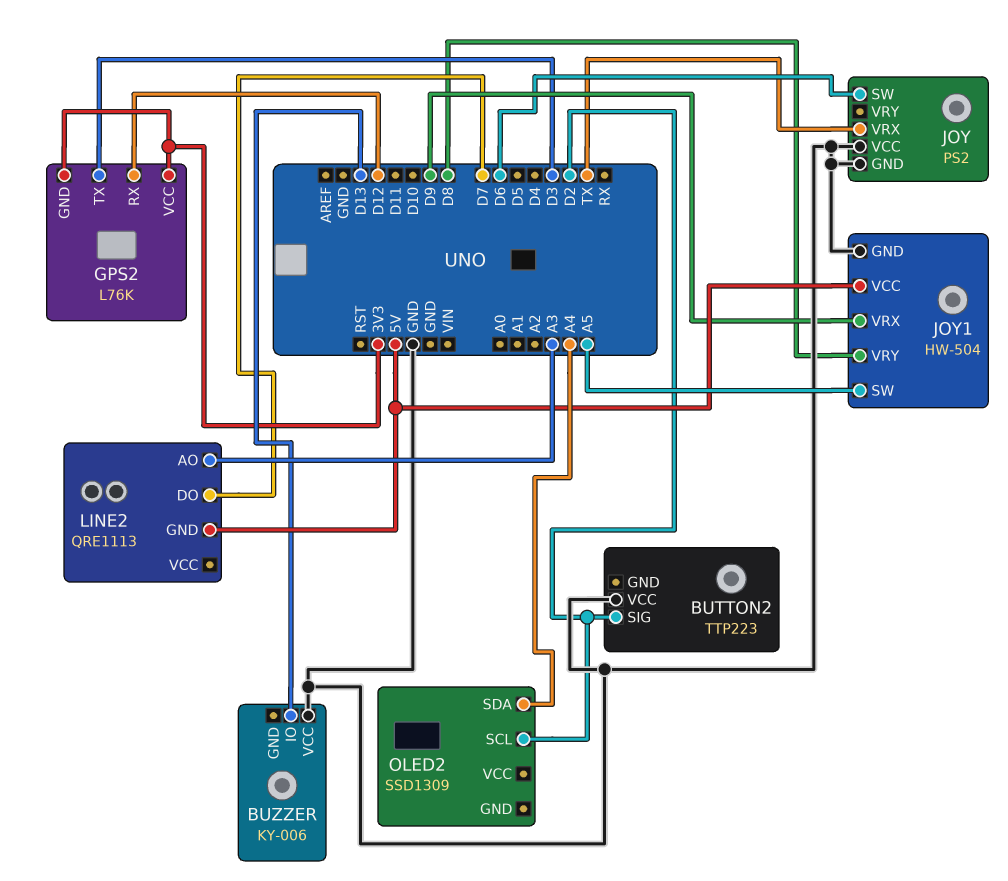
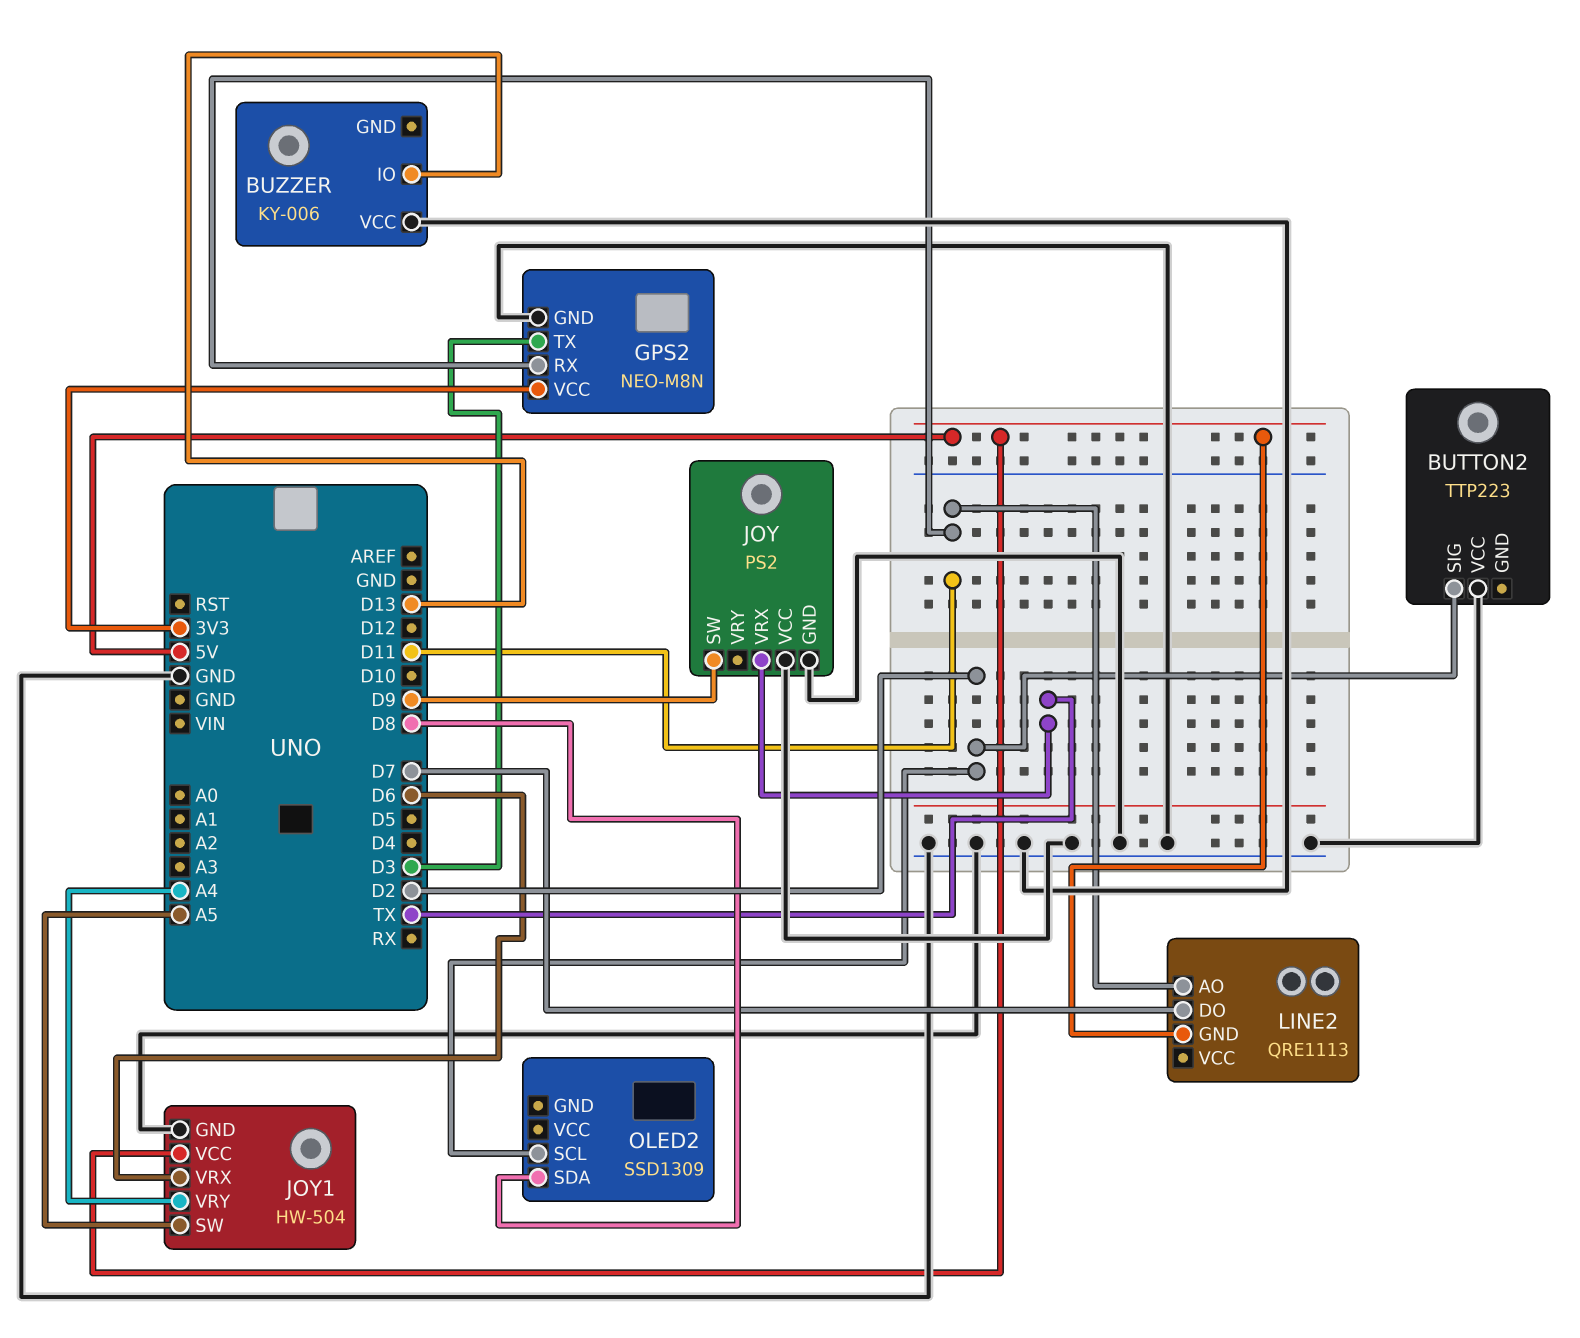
GPS2: L76K -> NEO-M8N
GPS2 pin GND: 3V3 -> GND
GPS2 pin RX: D12 -> D11
JOY pin SW: D6 -> D9
JOY1 pin VRX: D9 -> D6
JOY1 pin VRY: D8 -> A4
LINE2 pin AO: A3 -> D11
OLED2 pin SDA: A4 -> D8

